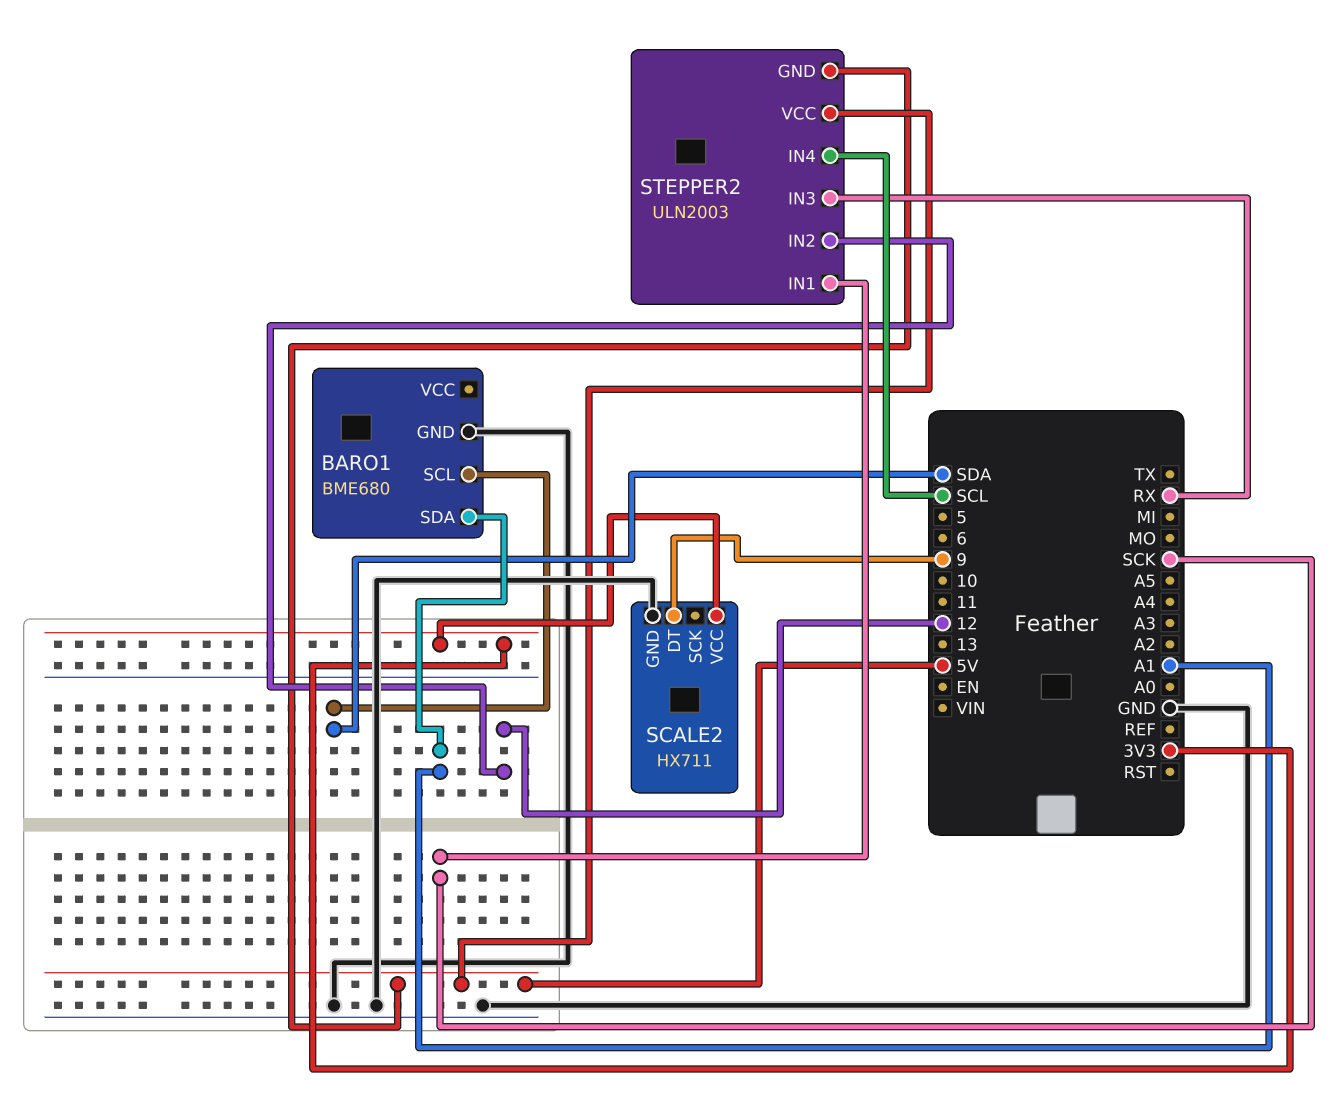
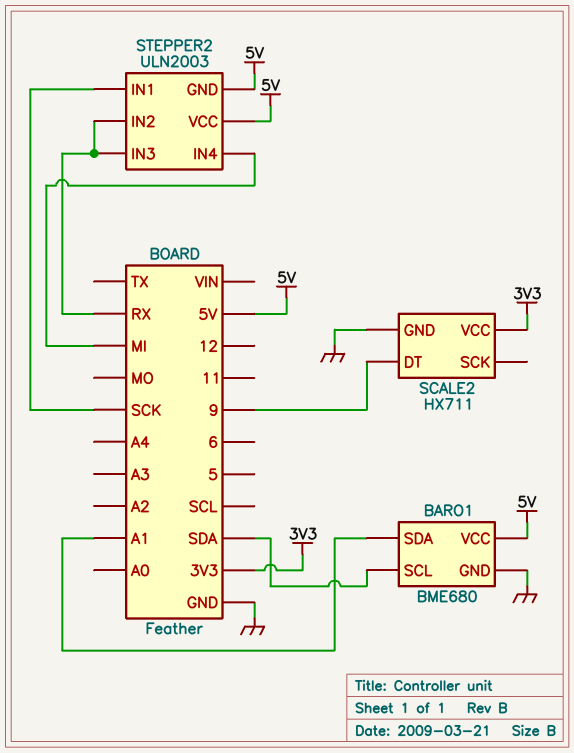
BARO1 pin VCC: none -> 5V
STEPPER2 pin IN2: 12 -> RX
STEPPER2 pin IN4: SCL -> MI

